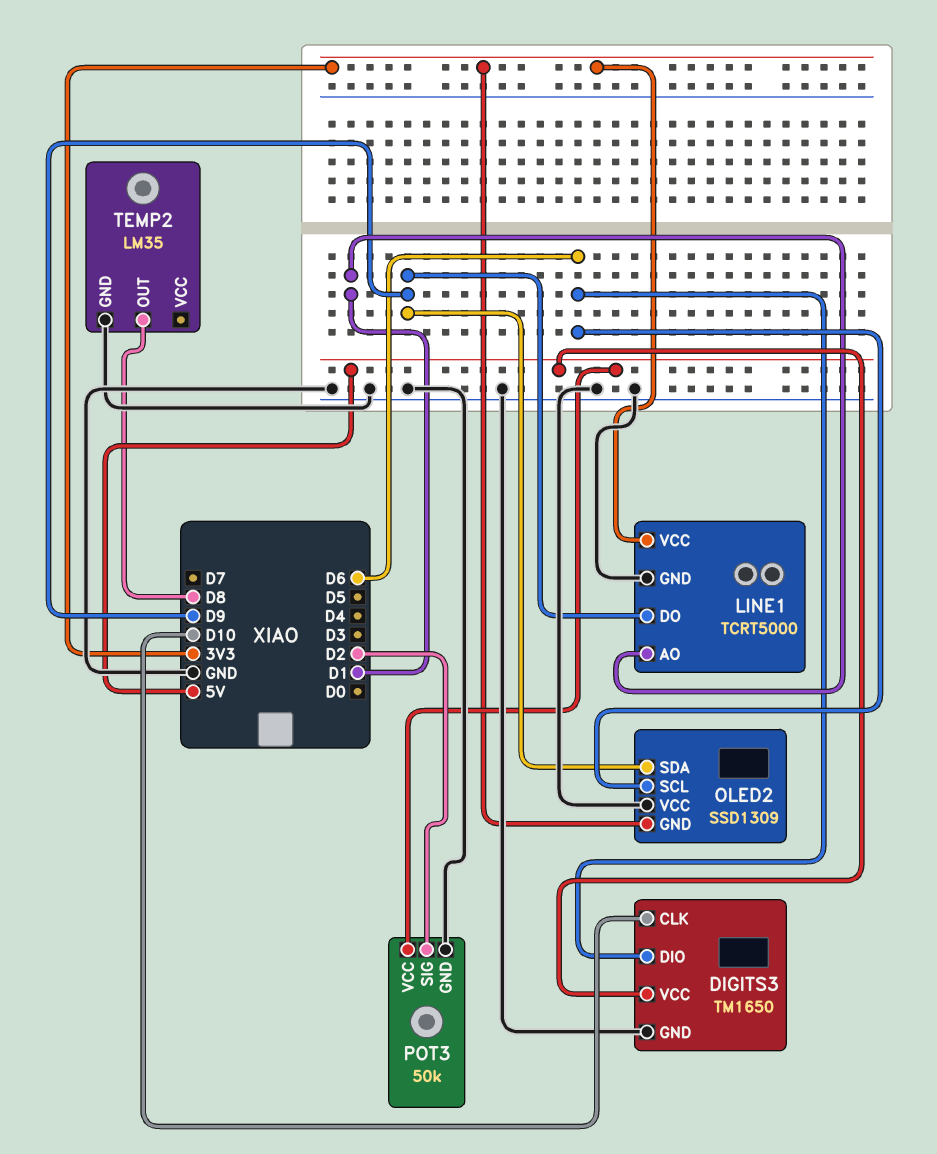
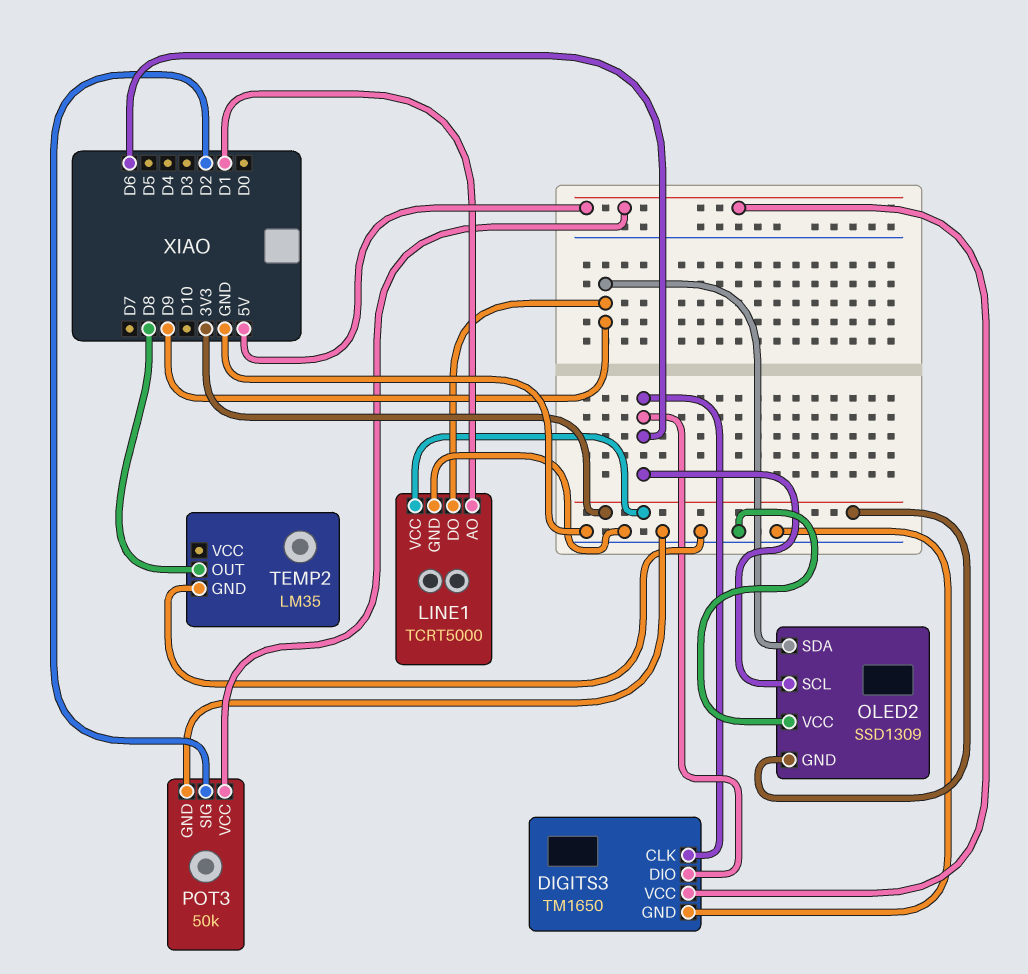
DIGITS3 pin CLK: D10 -> D6

